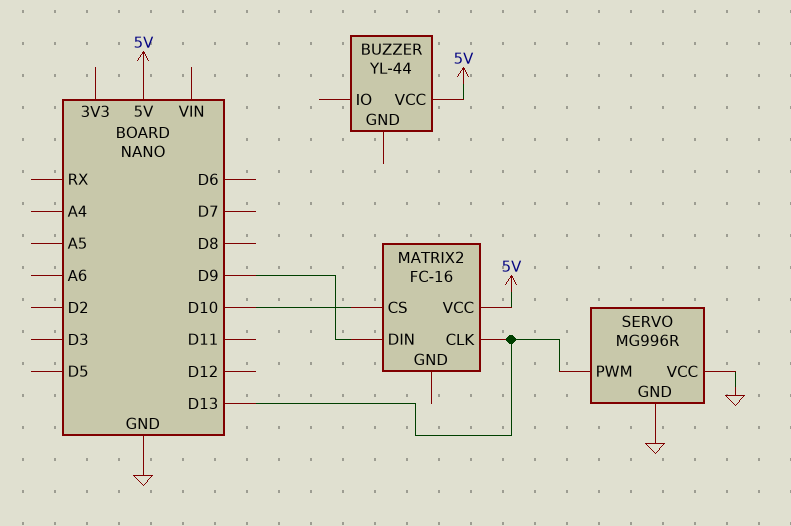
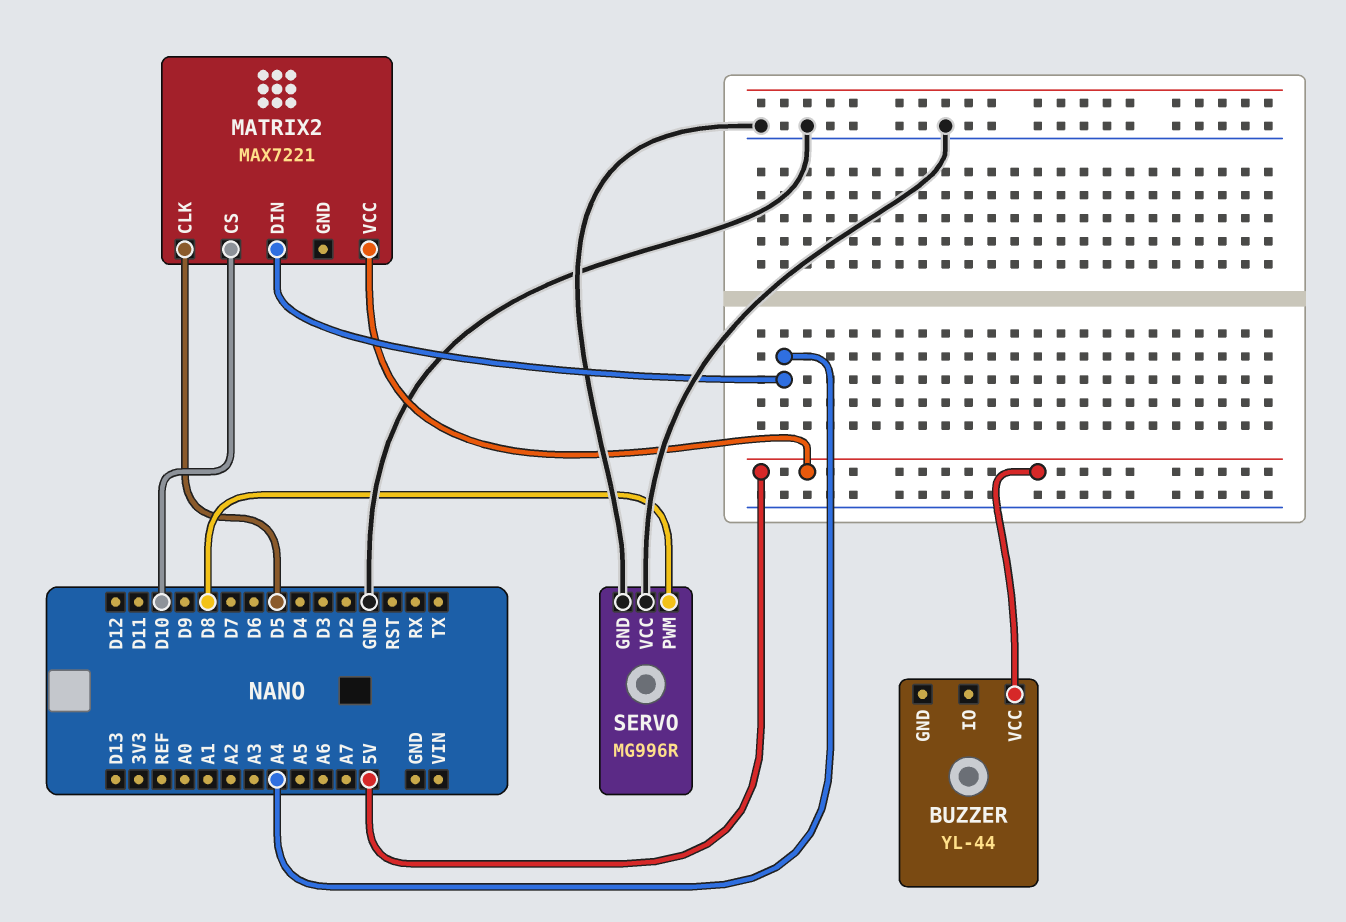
MATRIX2: FC-16 -> MAX7221
MATRIX2 pin CLK: D13 -> D5
MATRIX2 pin DIN: D9 -> A4
SERVO pin PWM: D13 -> D8

